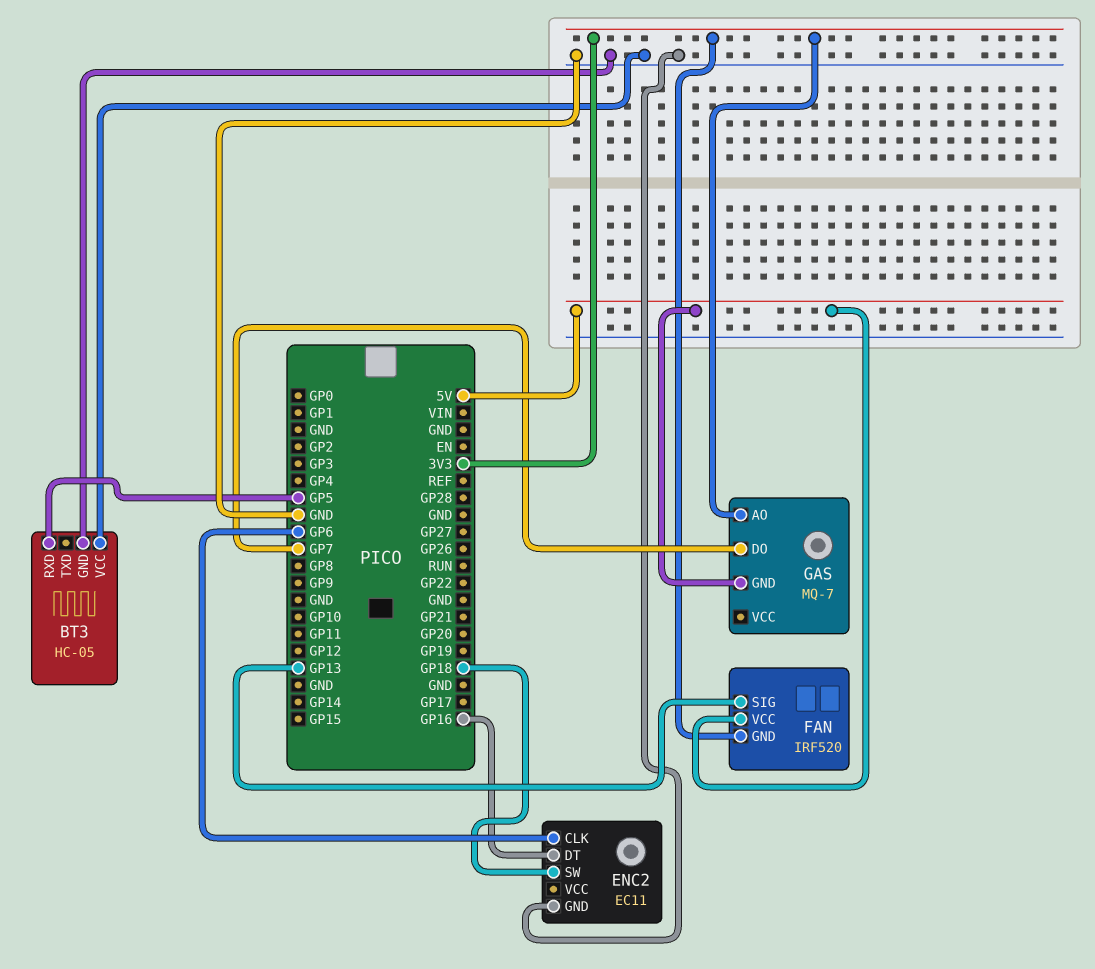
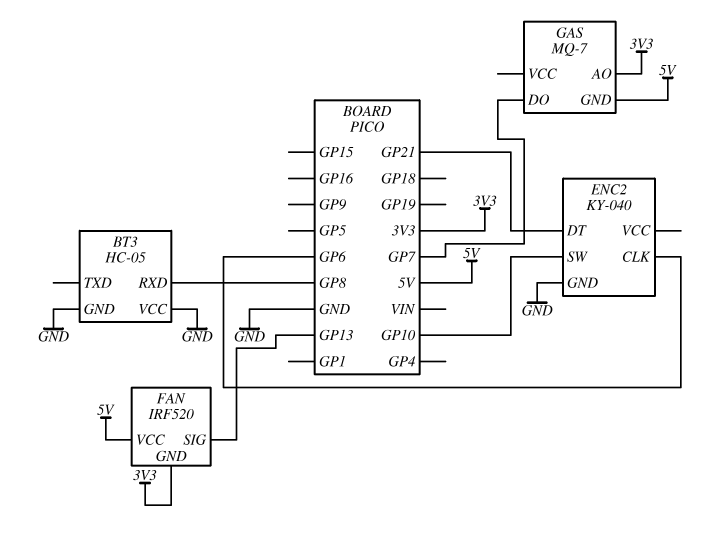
BT3 pin RXD: GP5 -> GP8
ENC2: EC11 -> KY-040
ENC2 pin DT: GP16 -> GP21
ENC2 pin SW: GP18 -> GP10

